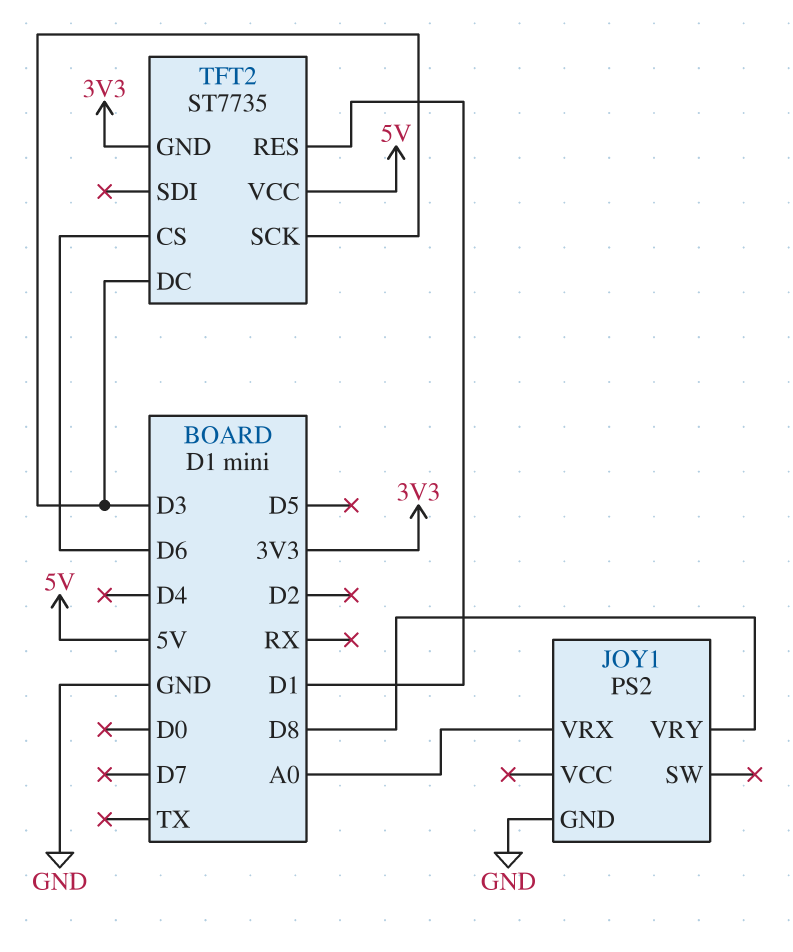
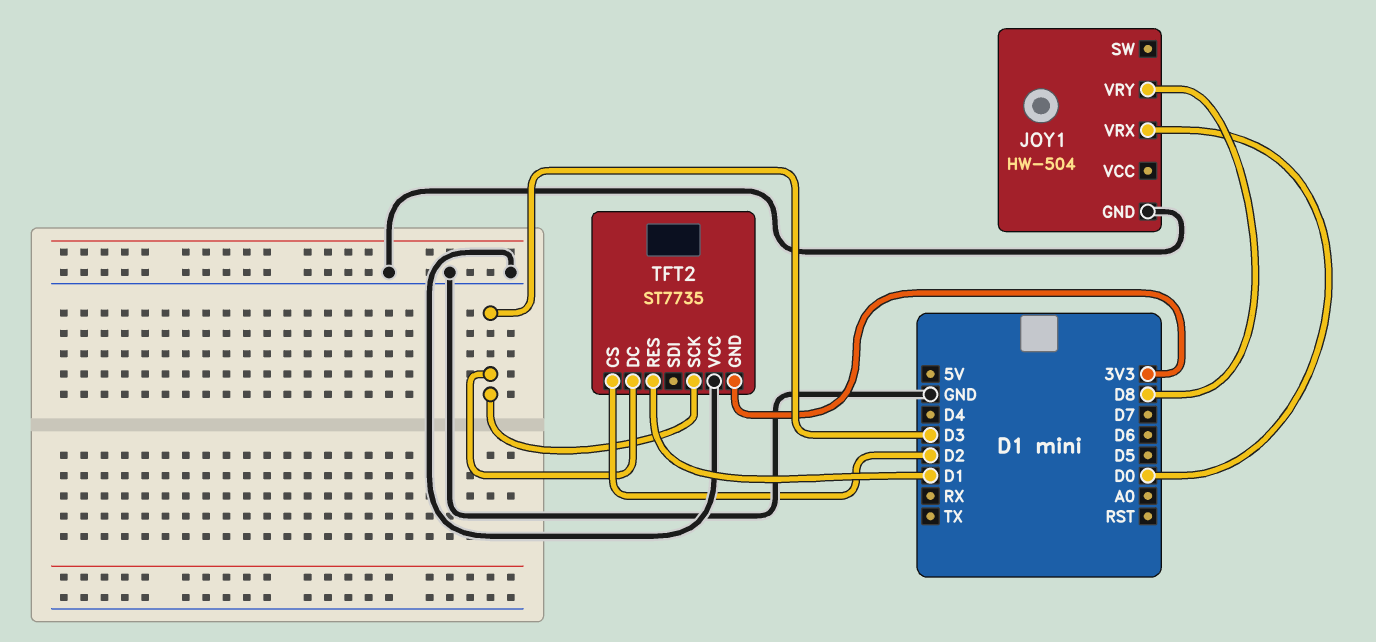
JOY1: PS2 -> HW-504
JOY1 pin VRX: A0 -> D0
TFT2 pin CS: D6 -> D2
TFT2 pin VCC: 5V -> GND

